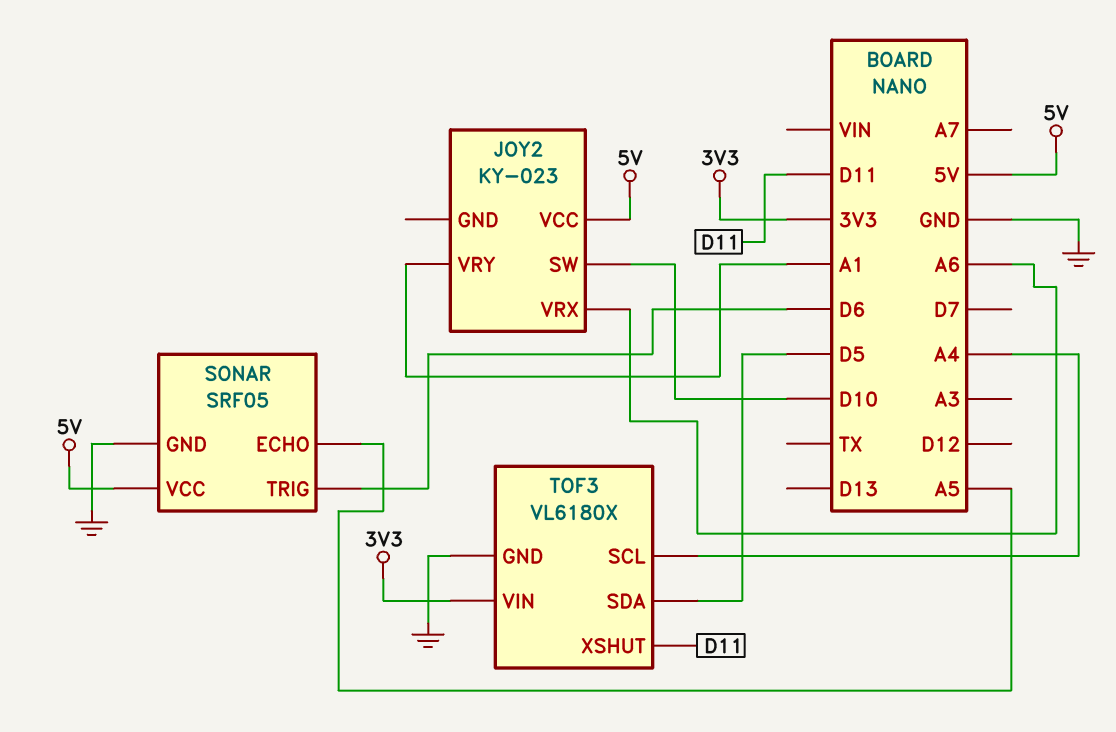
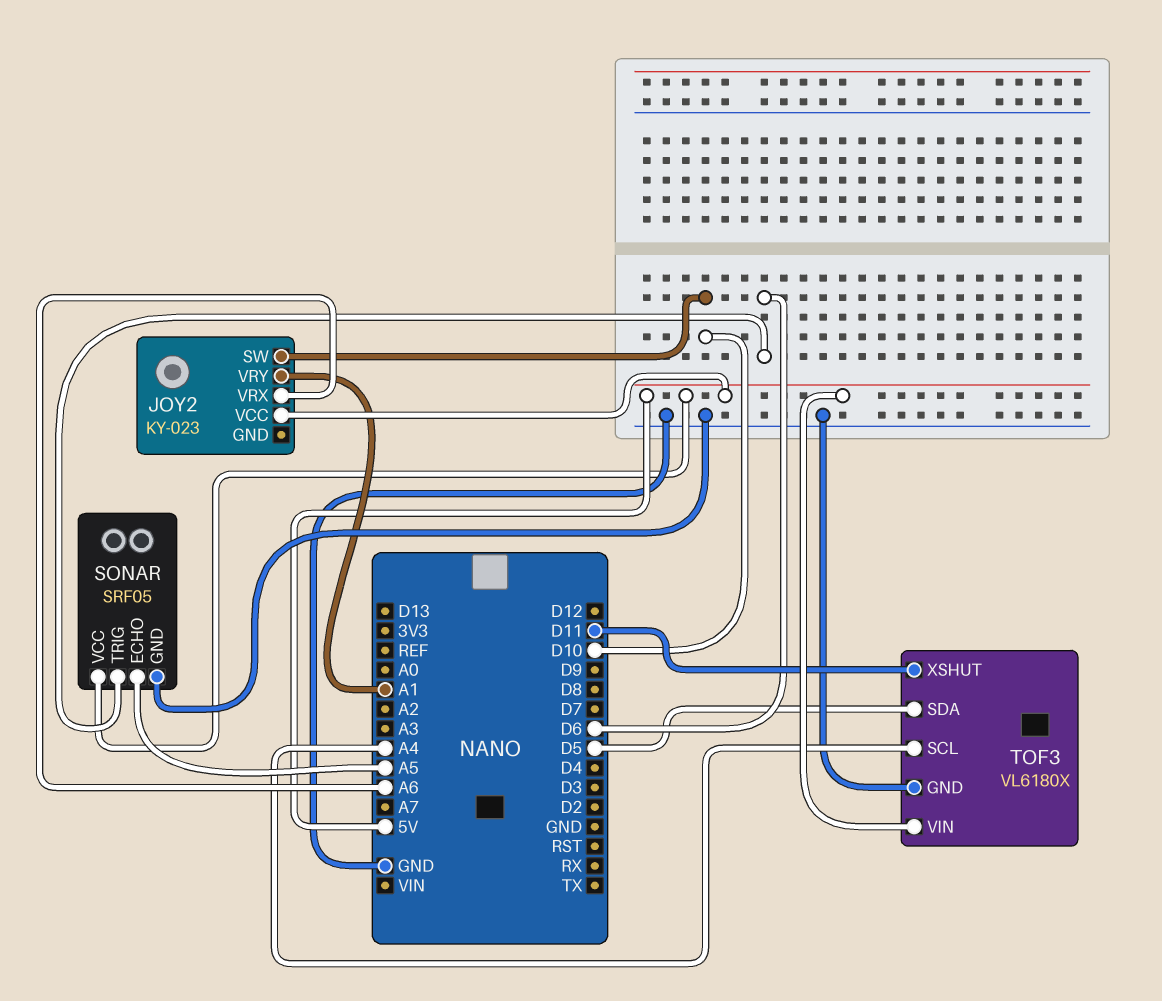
TOF3 pin VIN: 3V3 -> 5V

